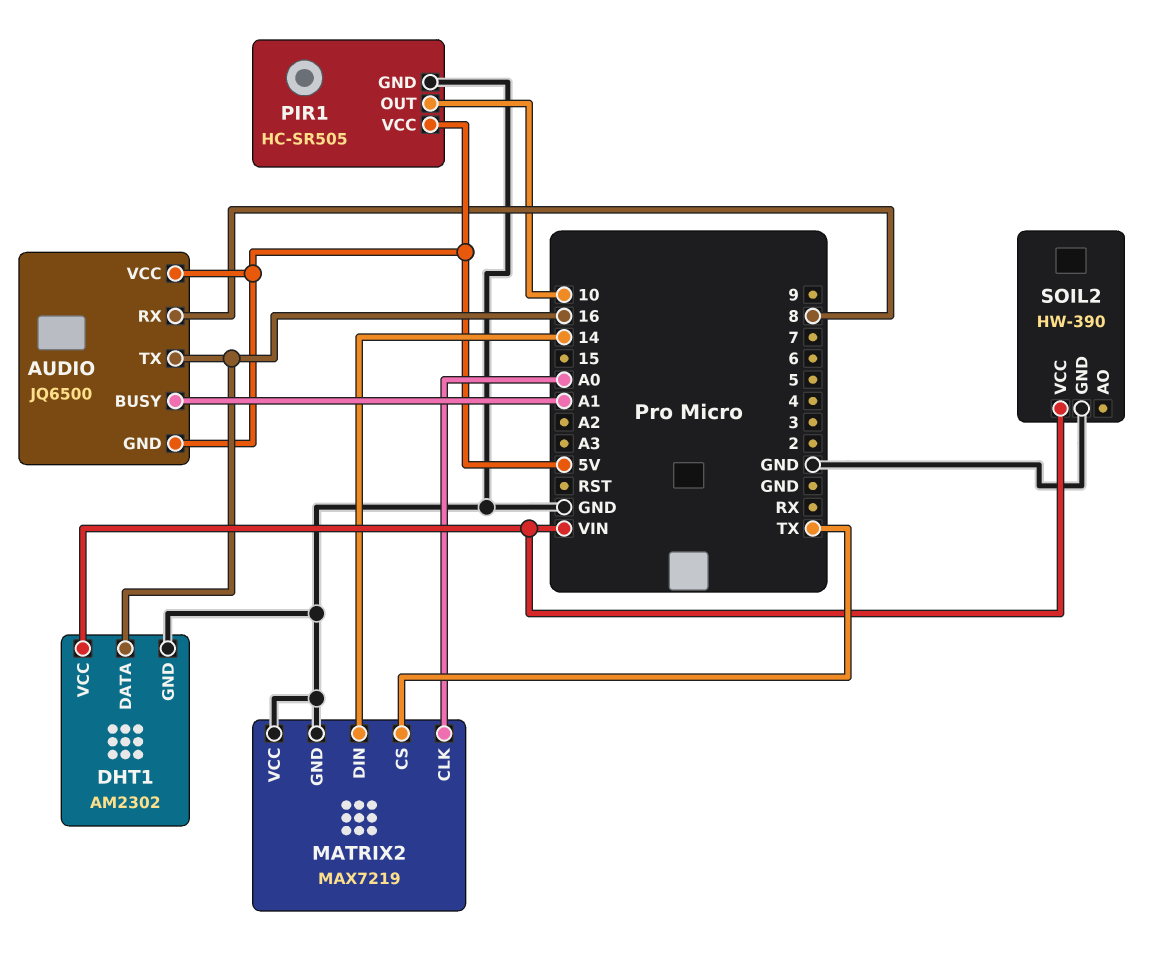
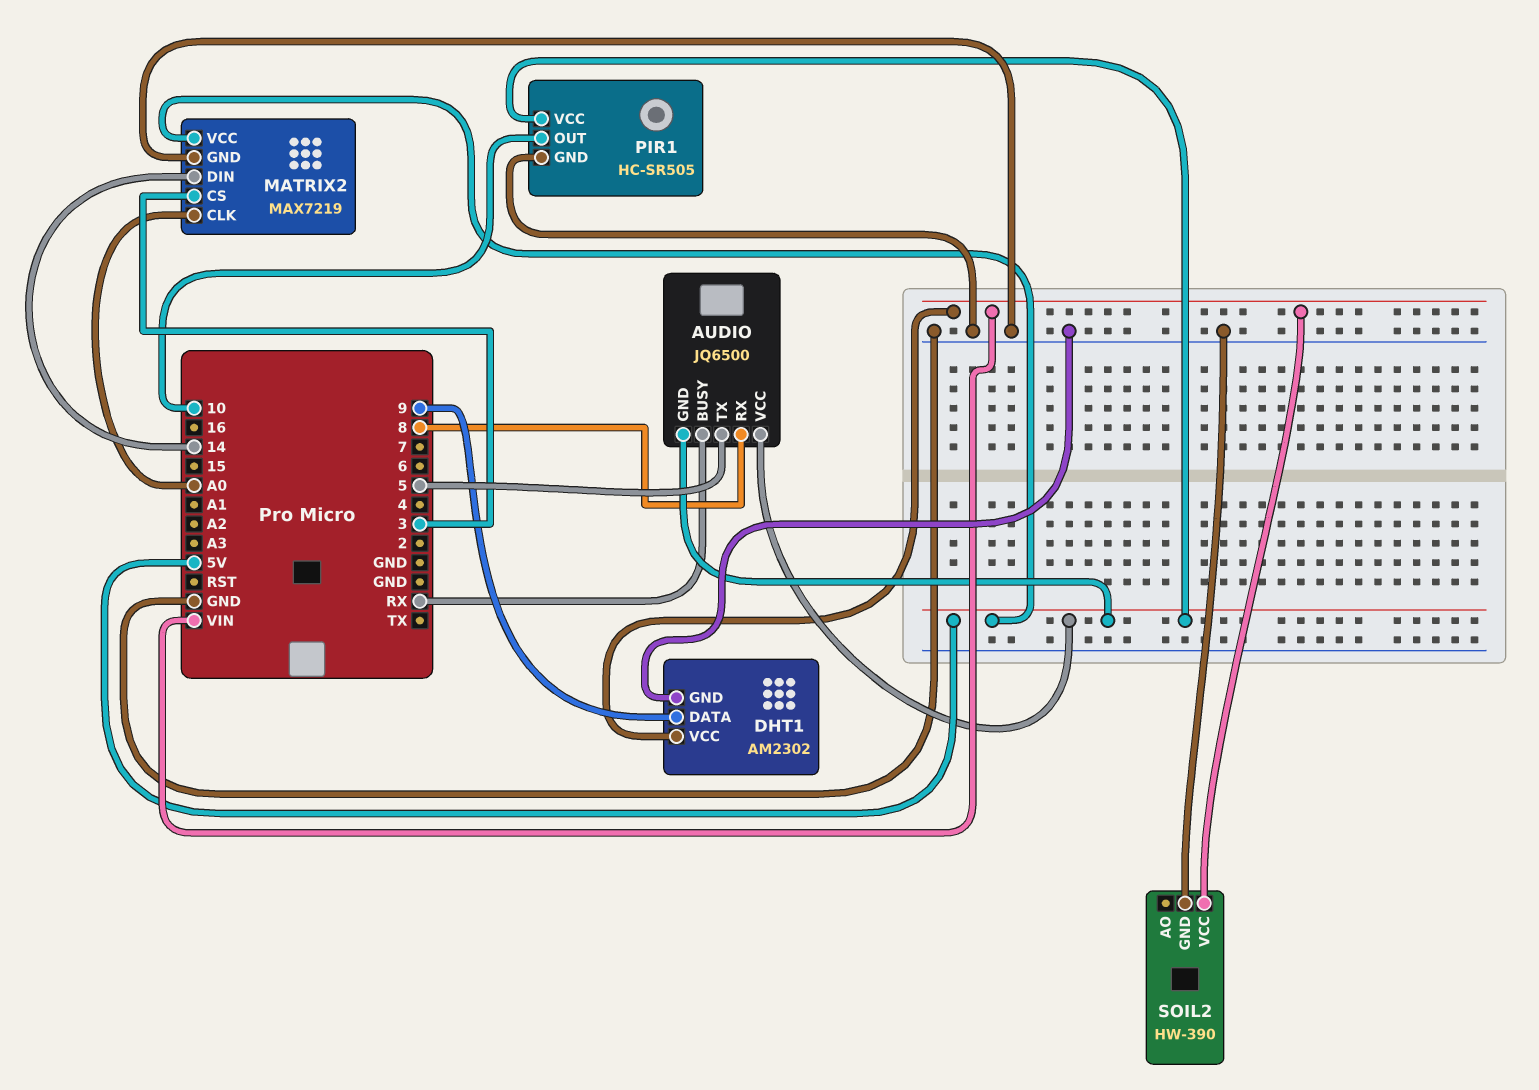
AUDIO pin BUSY: A1 -> RX
AUDIO pin TX: 16 -> 5
DHT1 pin DATA: 16 -> 9
MATRIX2 pin CS: TX -> 3
MATRIX2 pin VCC: GND -> 5V

